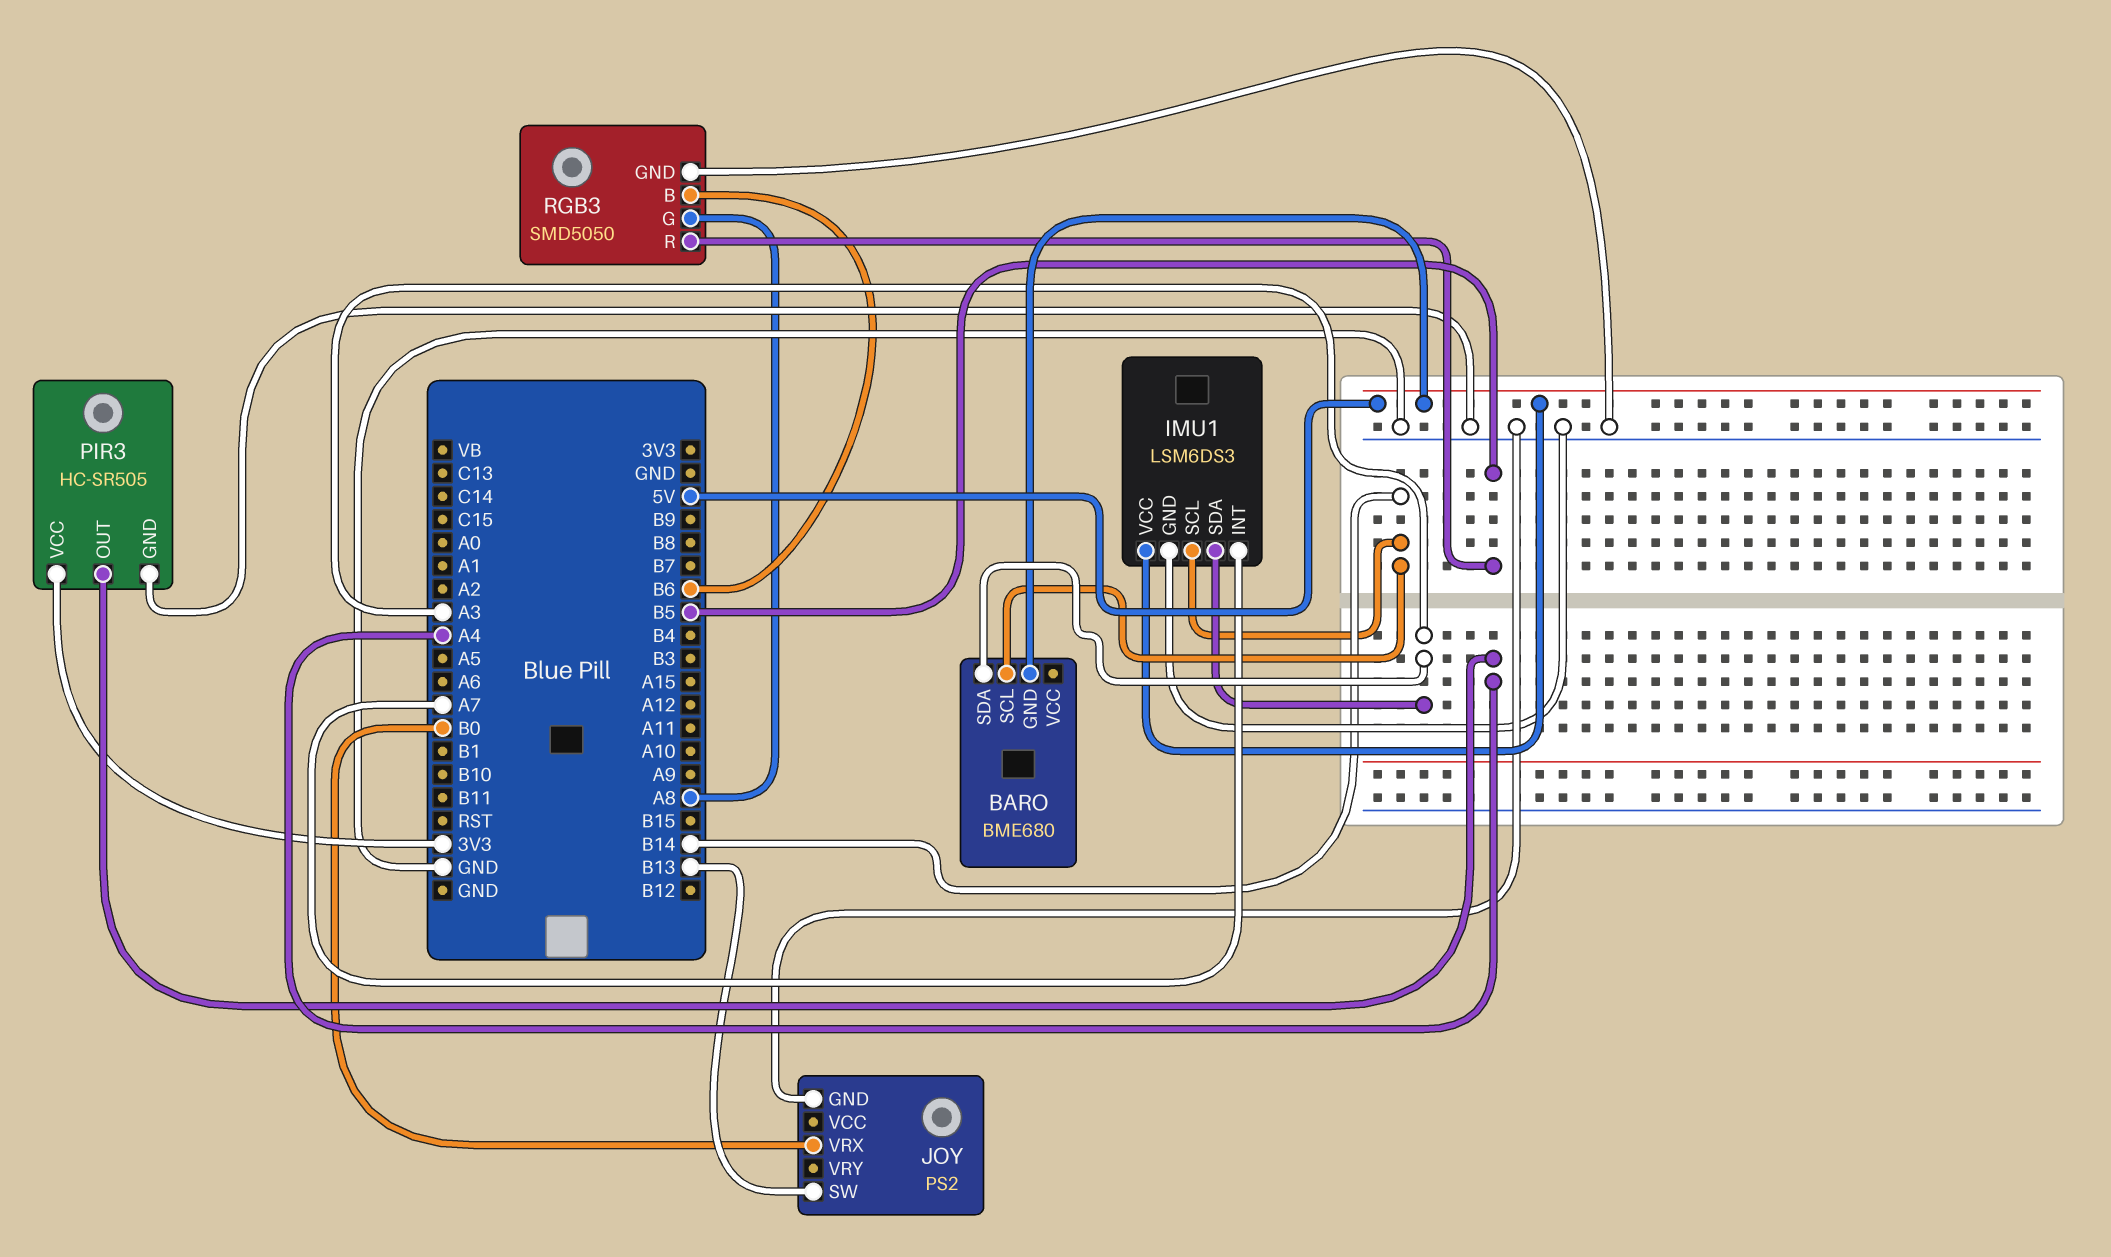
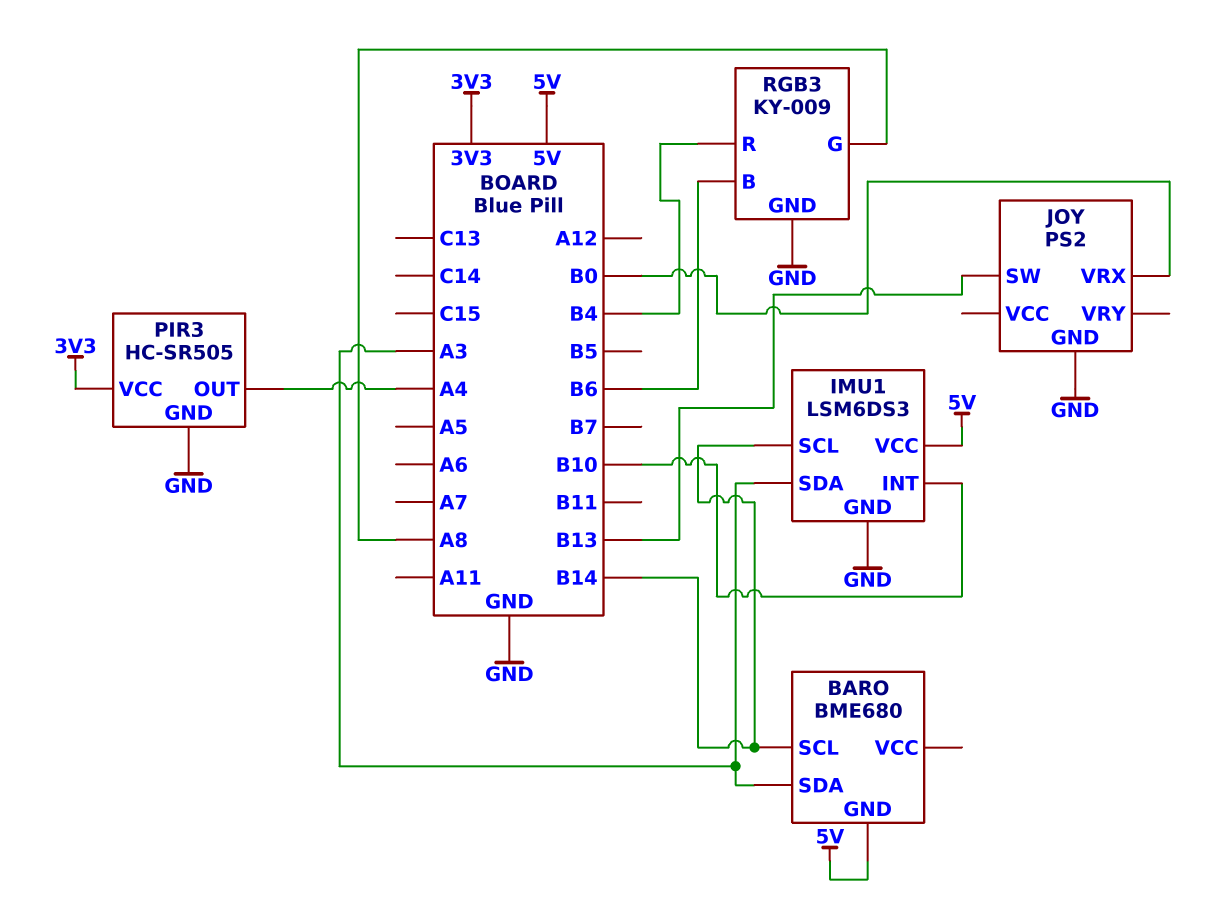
IMU1 pin INT: A7 -> B10
RGB3: SMD5050 -> KY-009
RGB3 pin R: B5 -> B4

